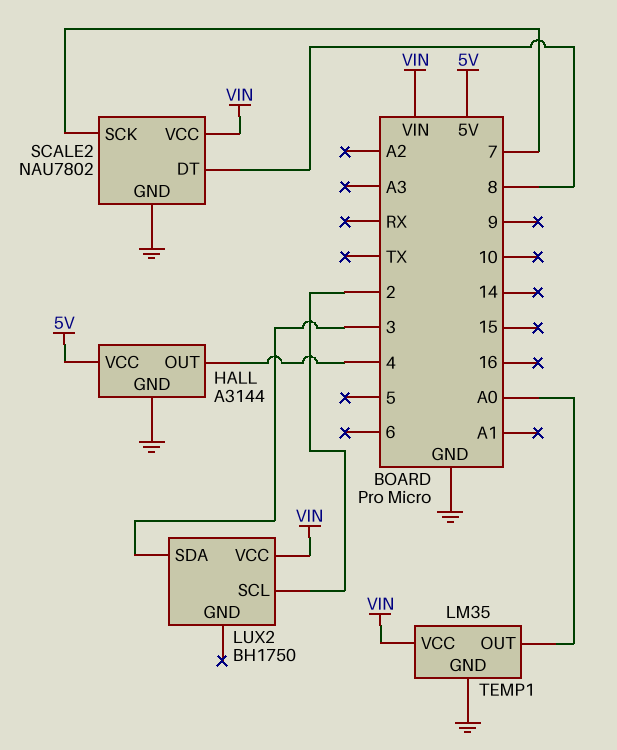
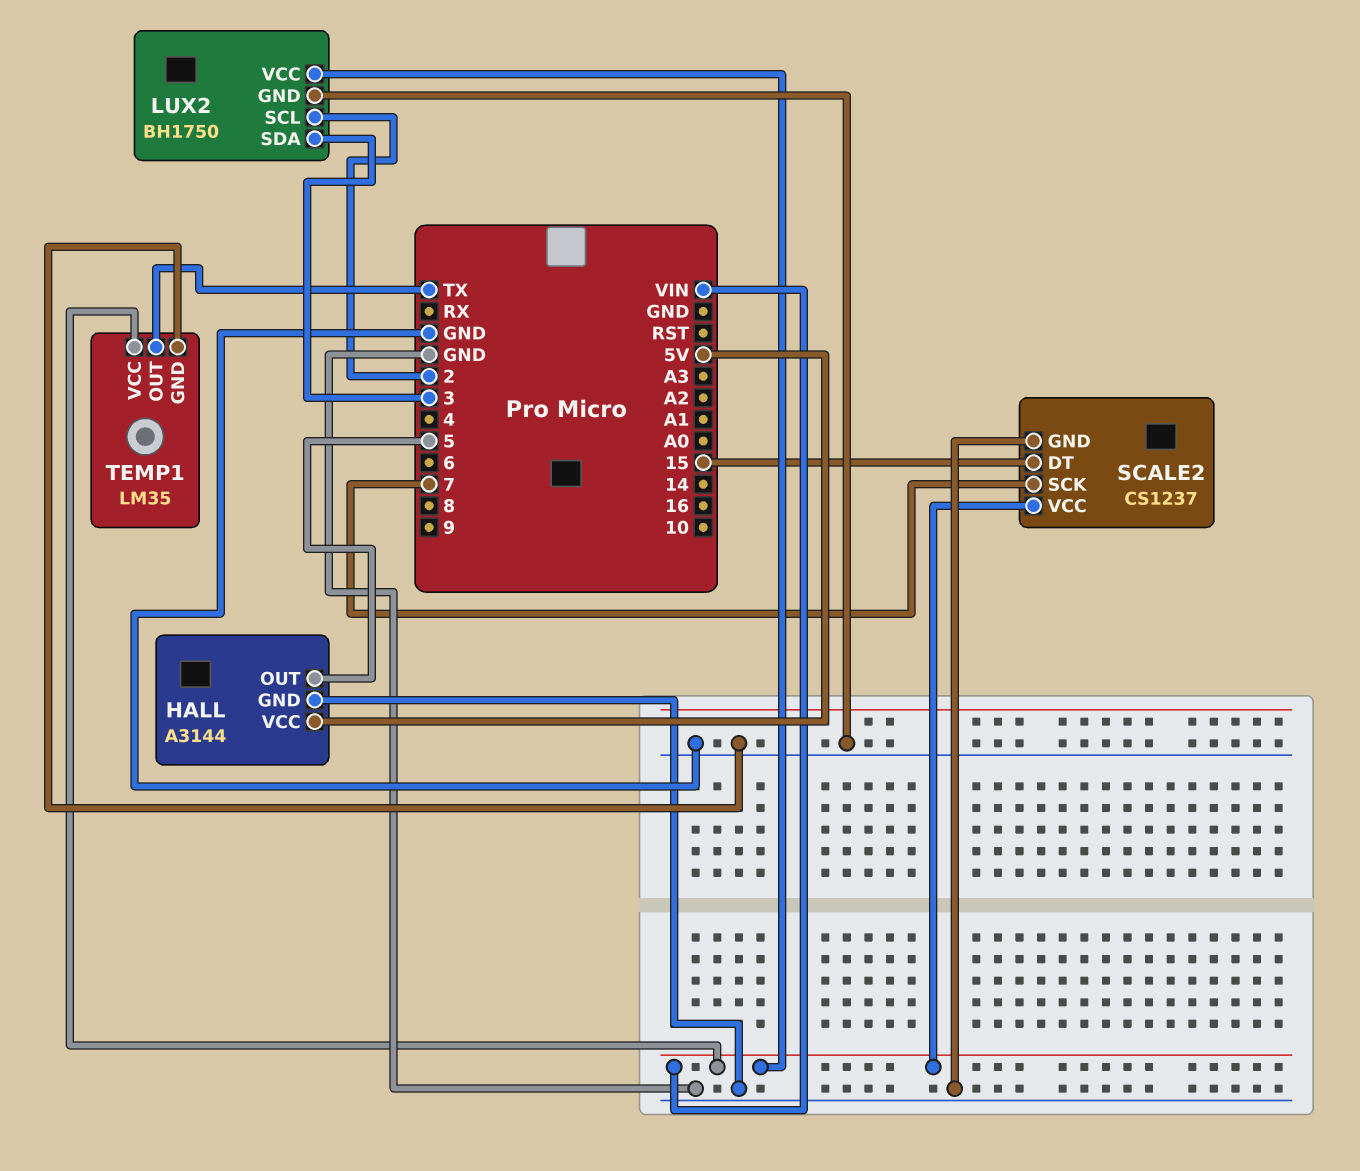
HALL pin OUT: 4 -> 5
LUX2 pin GND: none -> GND
SCALE2: NAU7802 -> CS1237
SCALE2 pin DT: 8 -> 15
TEMP1 pin OUT: A0 -> TX

